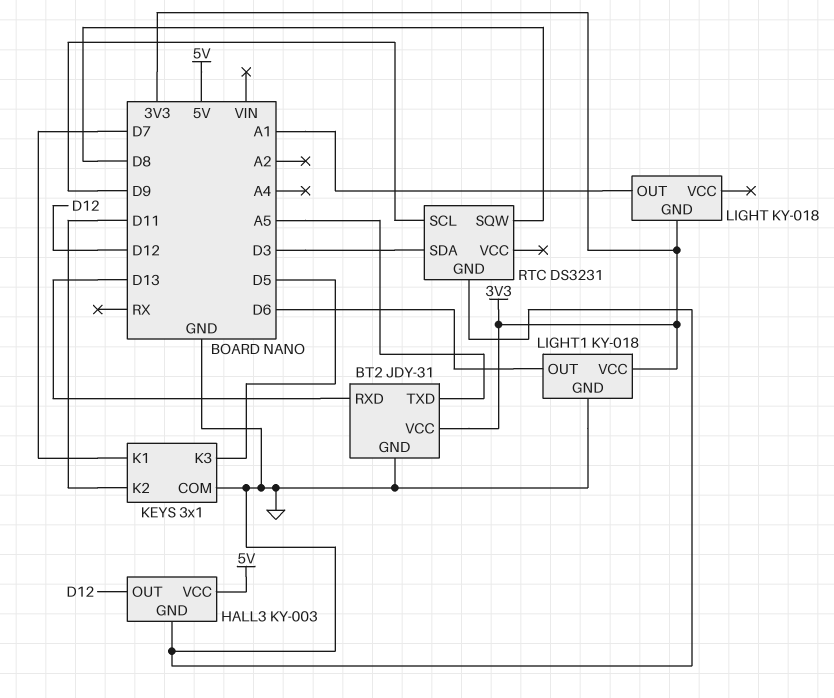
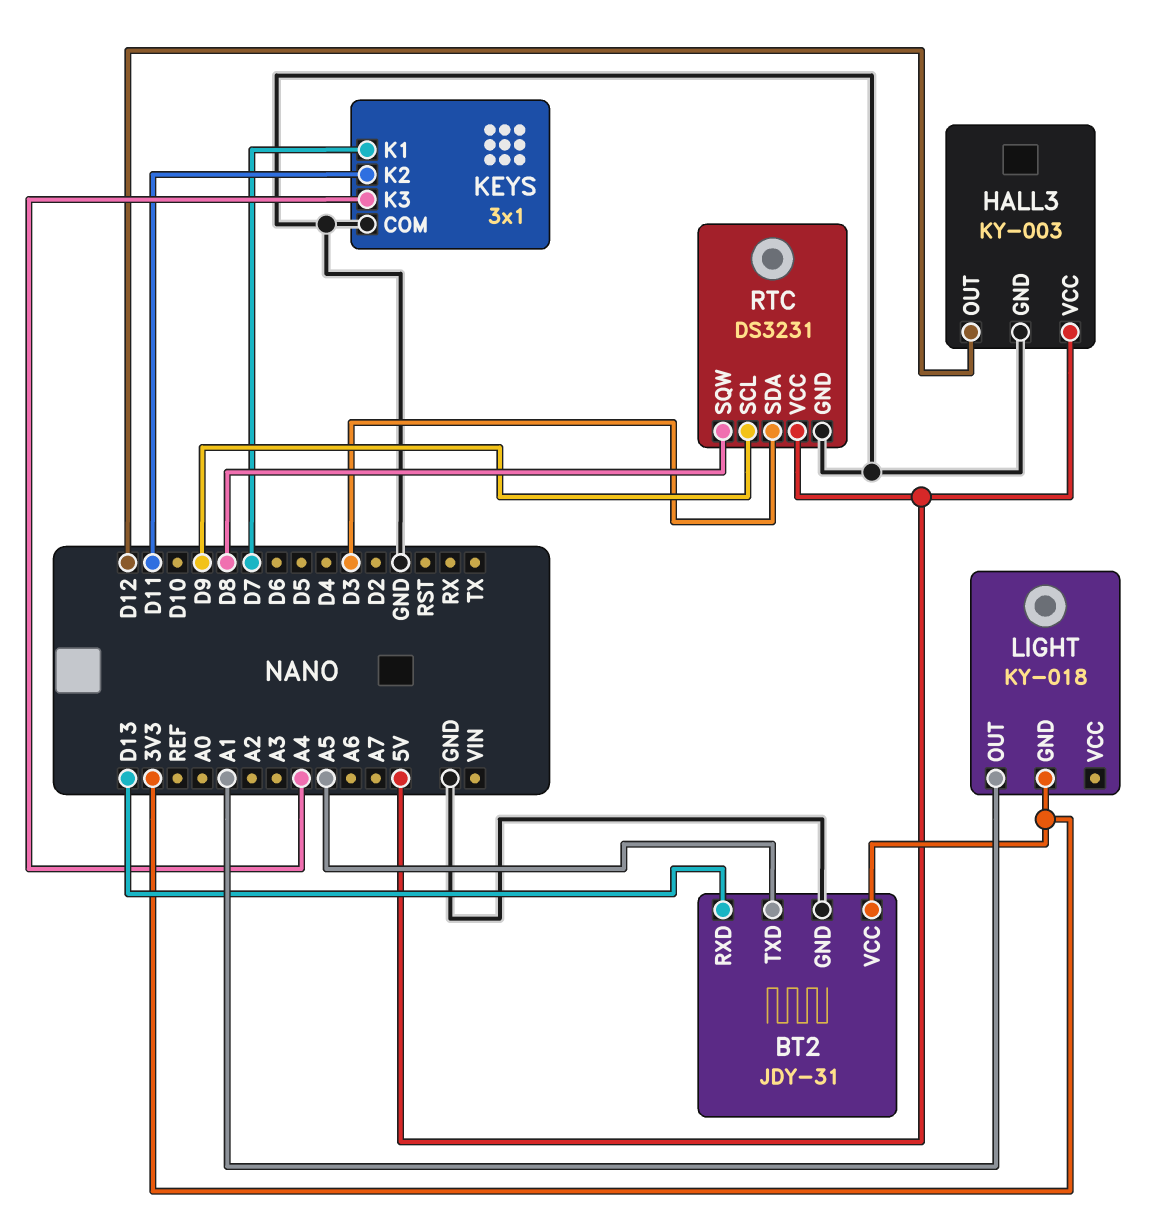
KEYS pin K3: D5 -> A4
LIGHT1: KY-018 -> none
LIGHT1 pin GND: GND -> none
LIGHT1 pin OUT: D6 -> none
LIGHT1 pin VCC: 3V3 -> none
RTC pin VCC: none -> 5V

